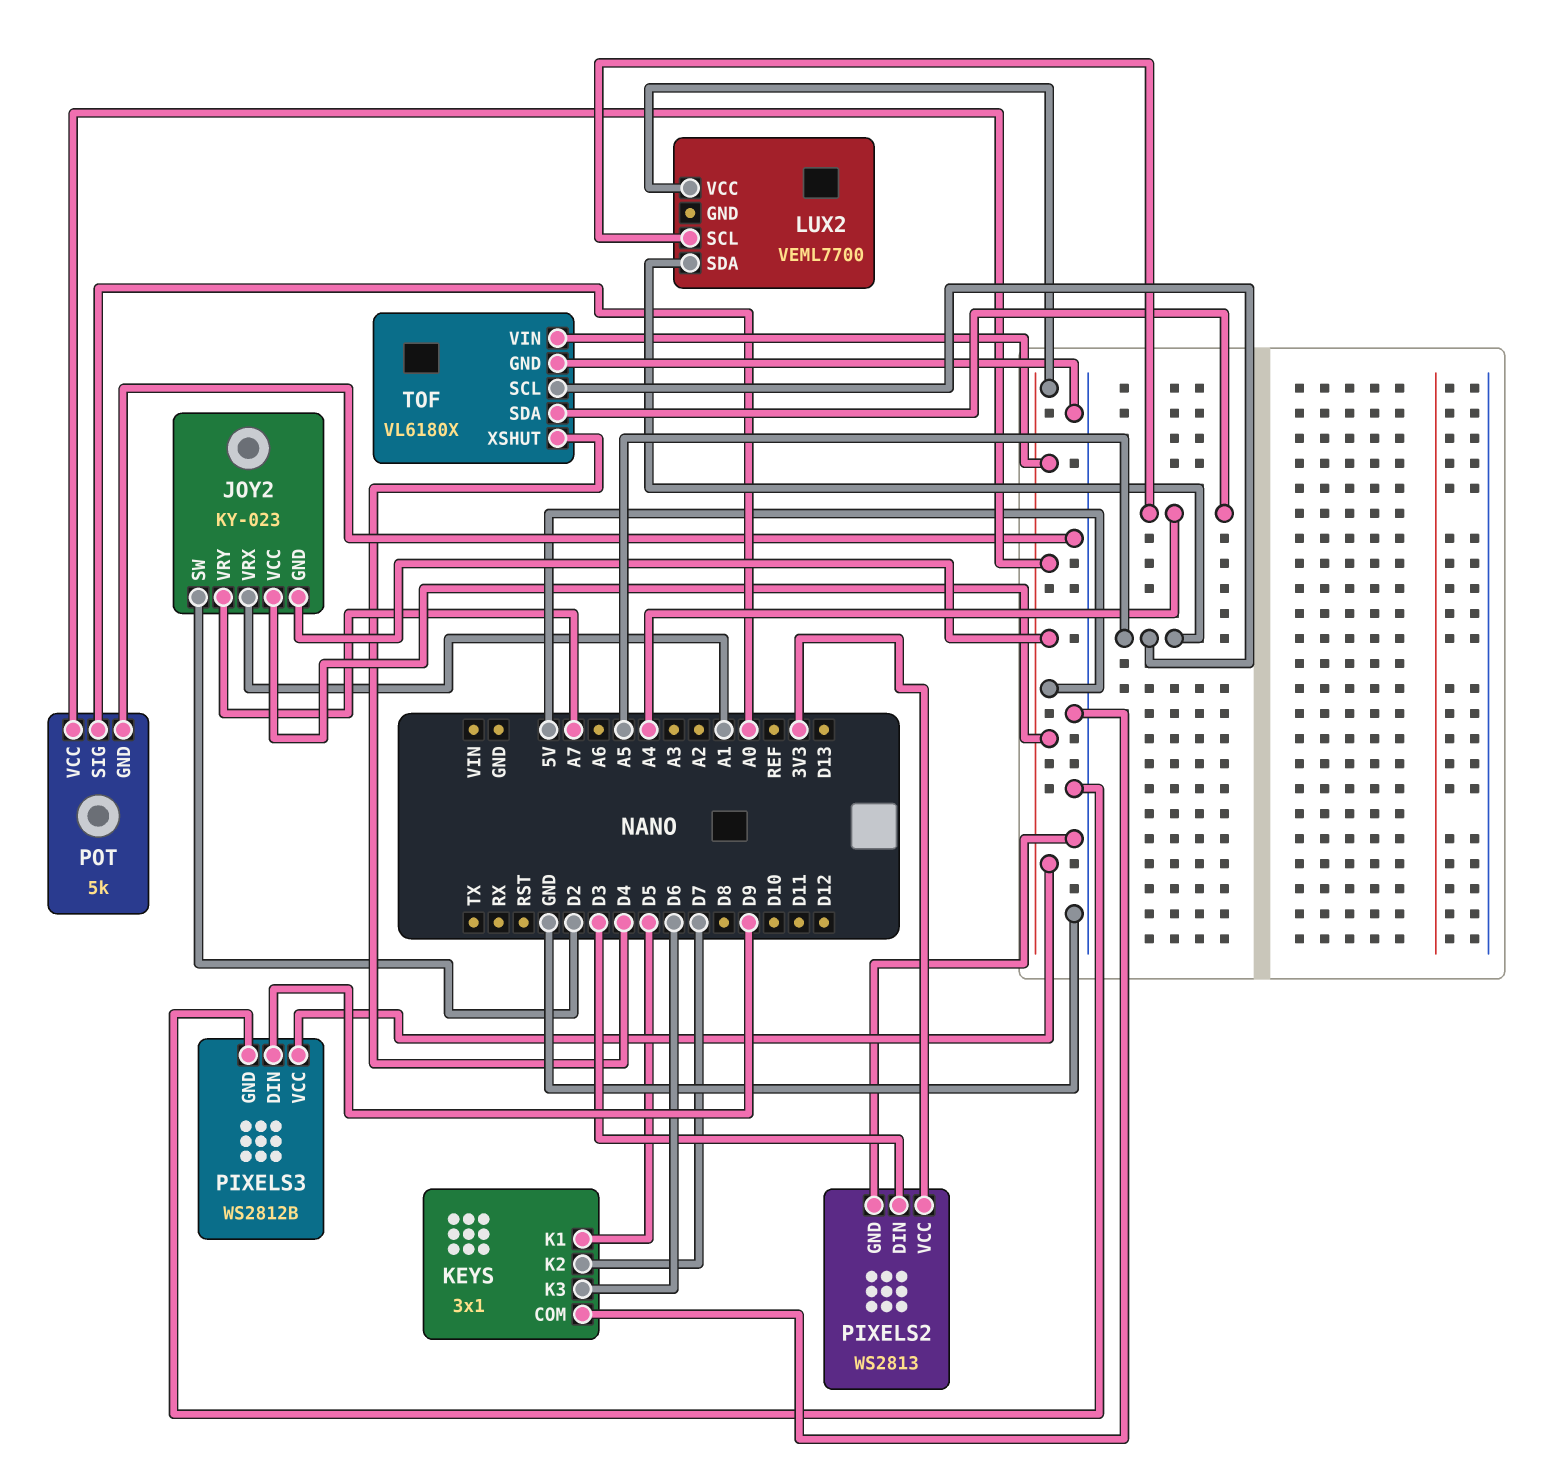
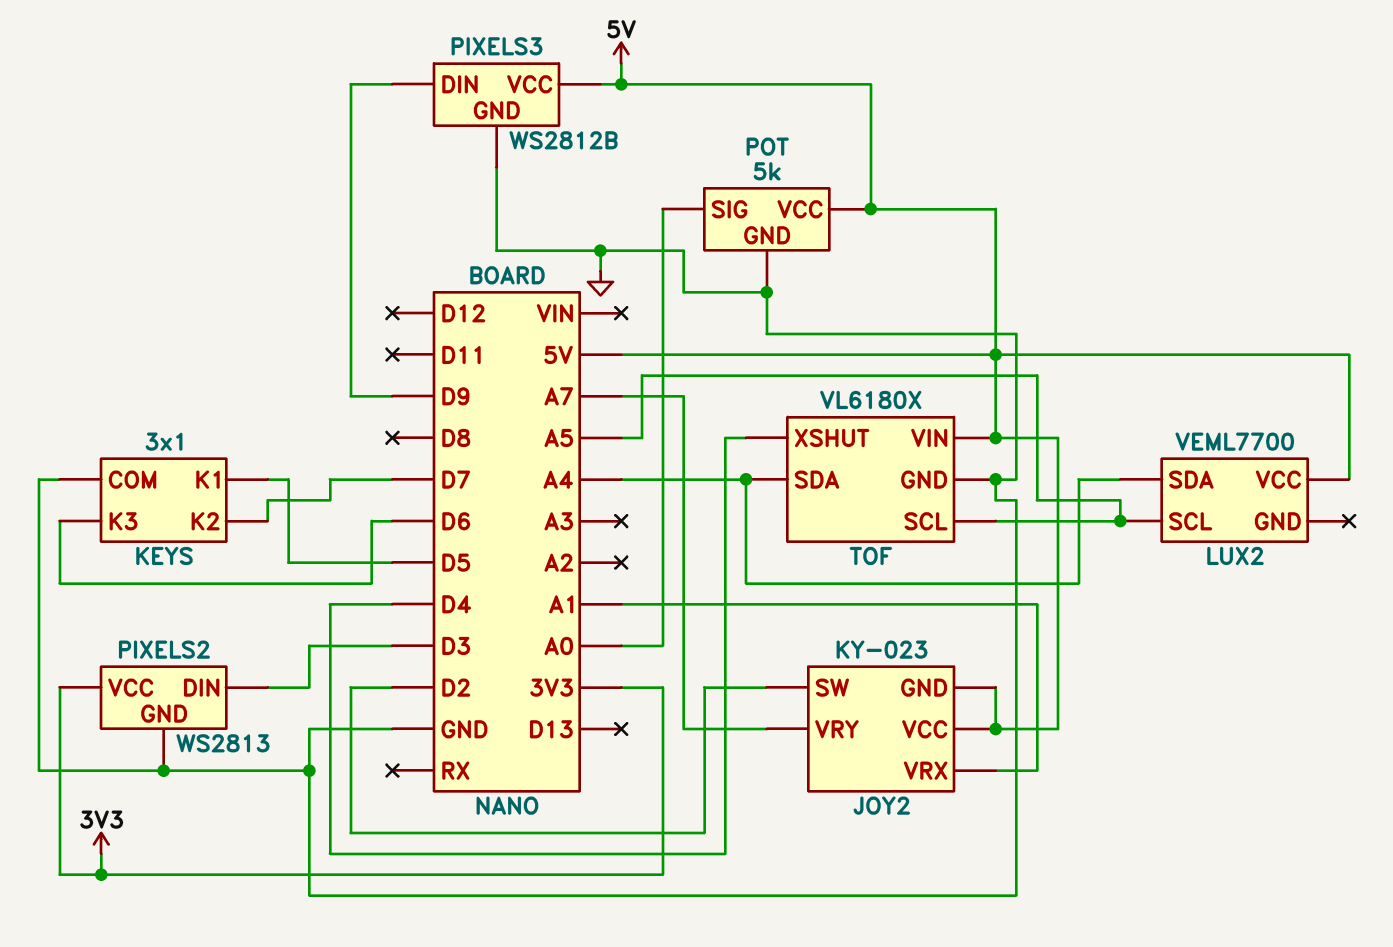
LUX2 pin SCL: A4 -> A5
LUX2 pin SDA: A5 -> A4

